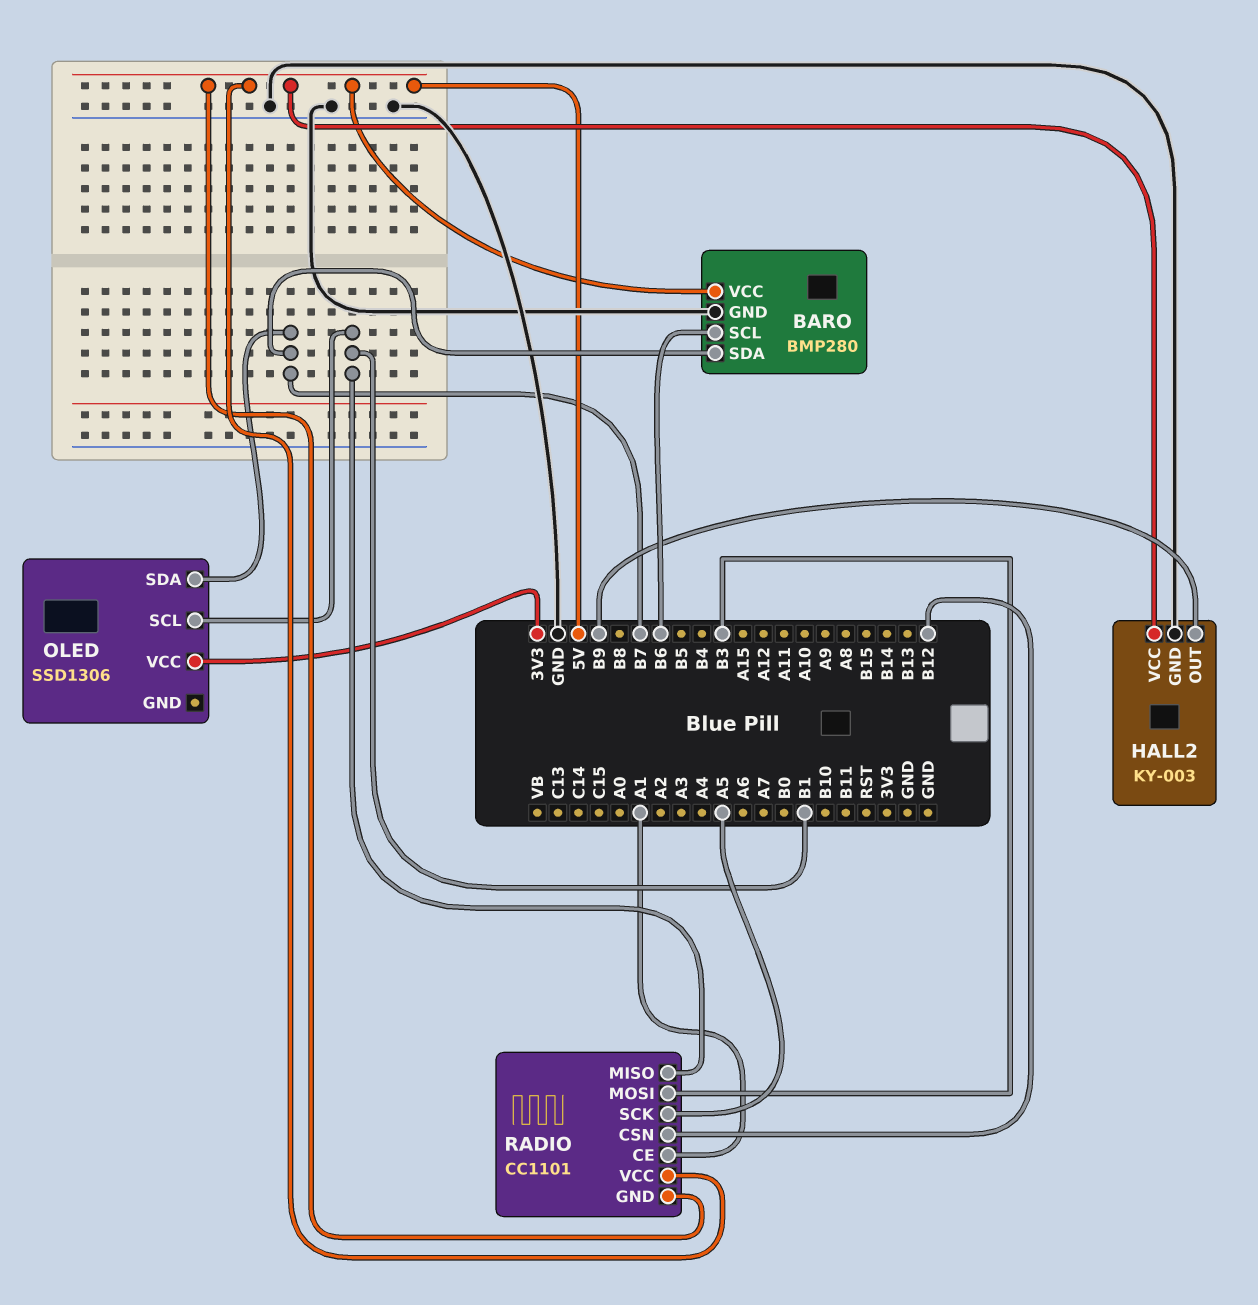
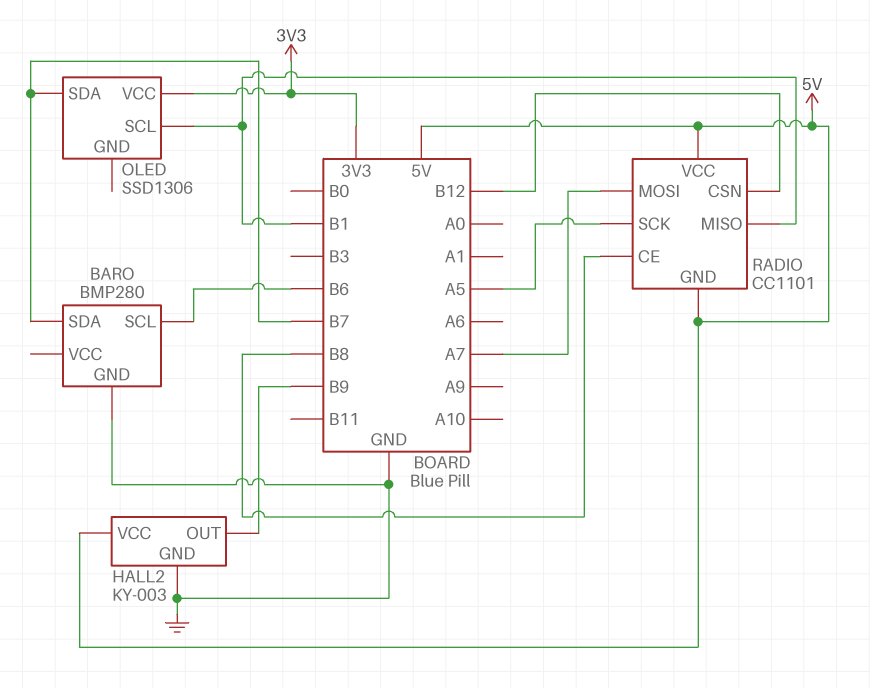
BARO pin VCC: 5V -> none
RADIO pin CE: A1 -> B8
RADIO pin MOSI: B3 -> A7

